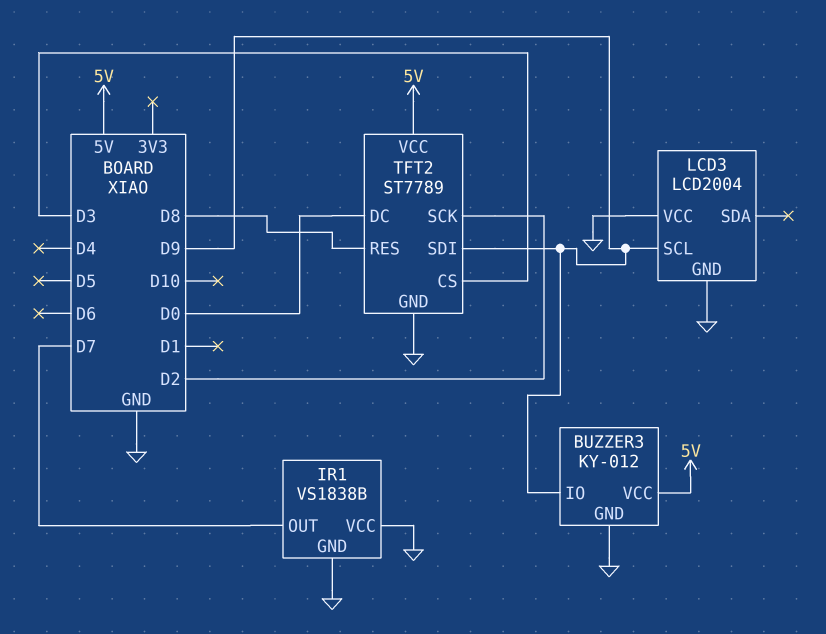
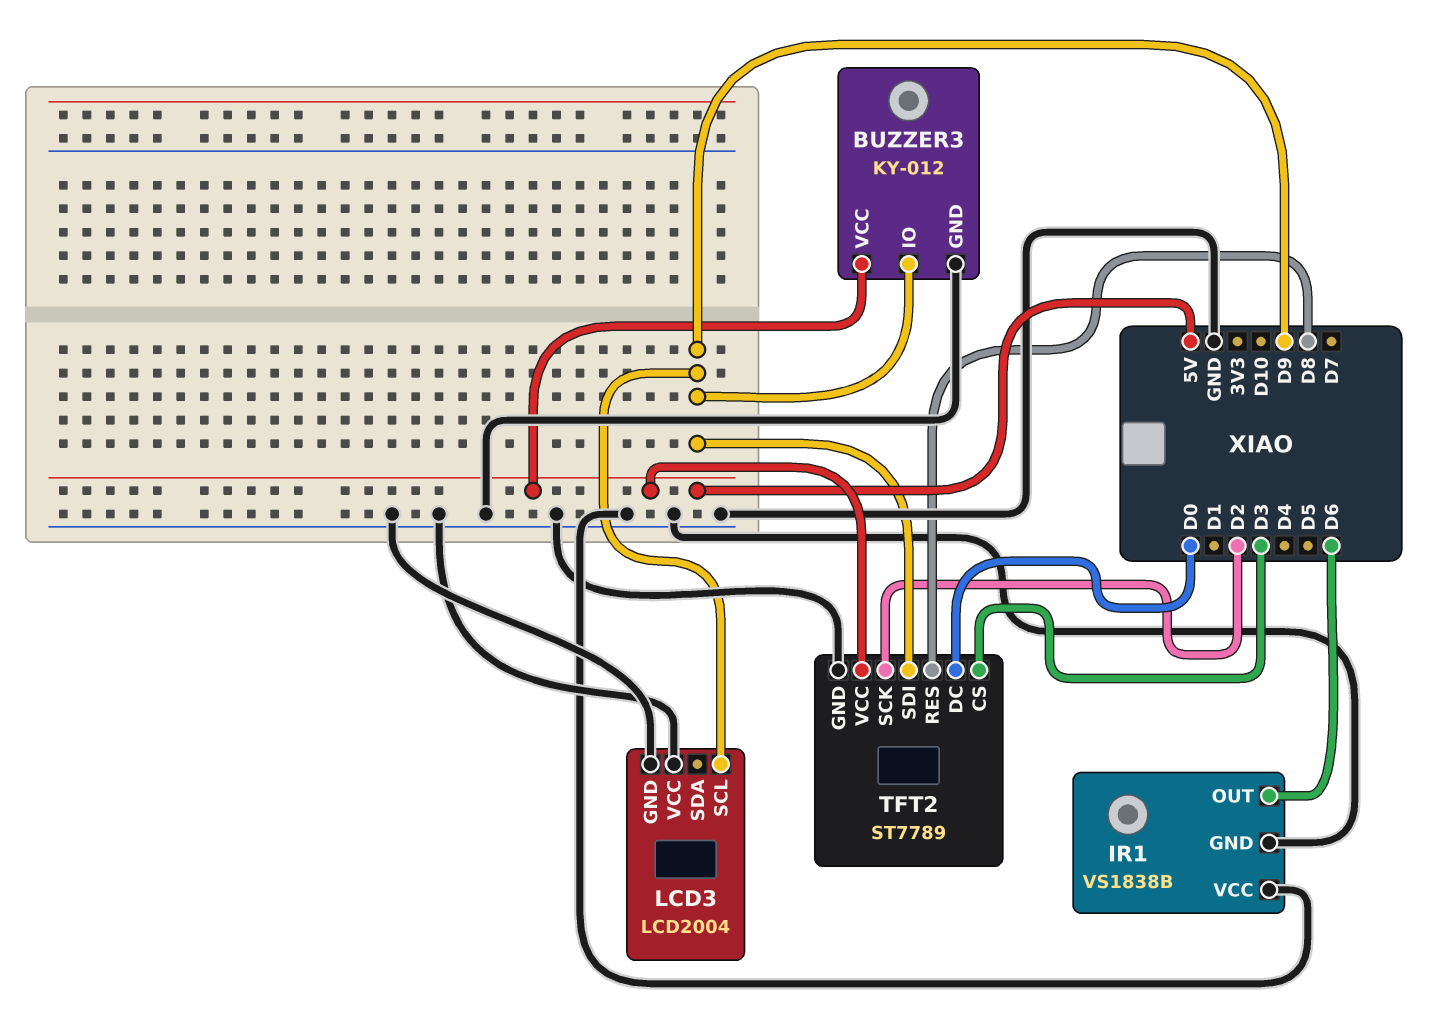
IR1 pin OUT: D7 -> D6

